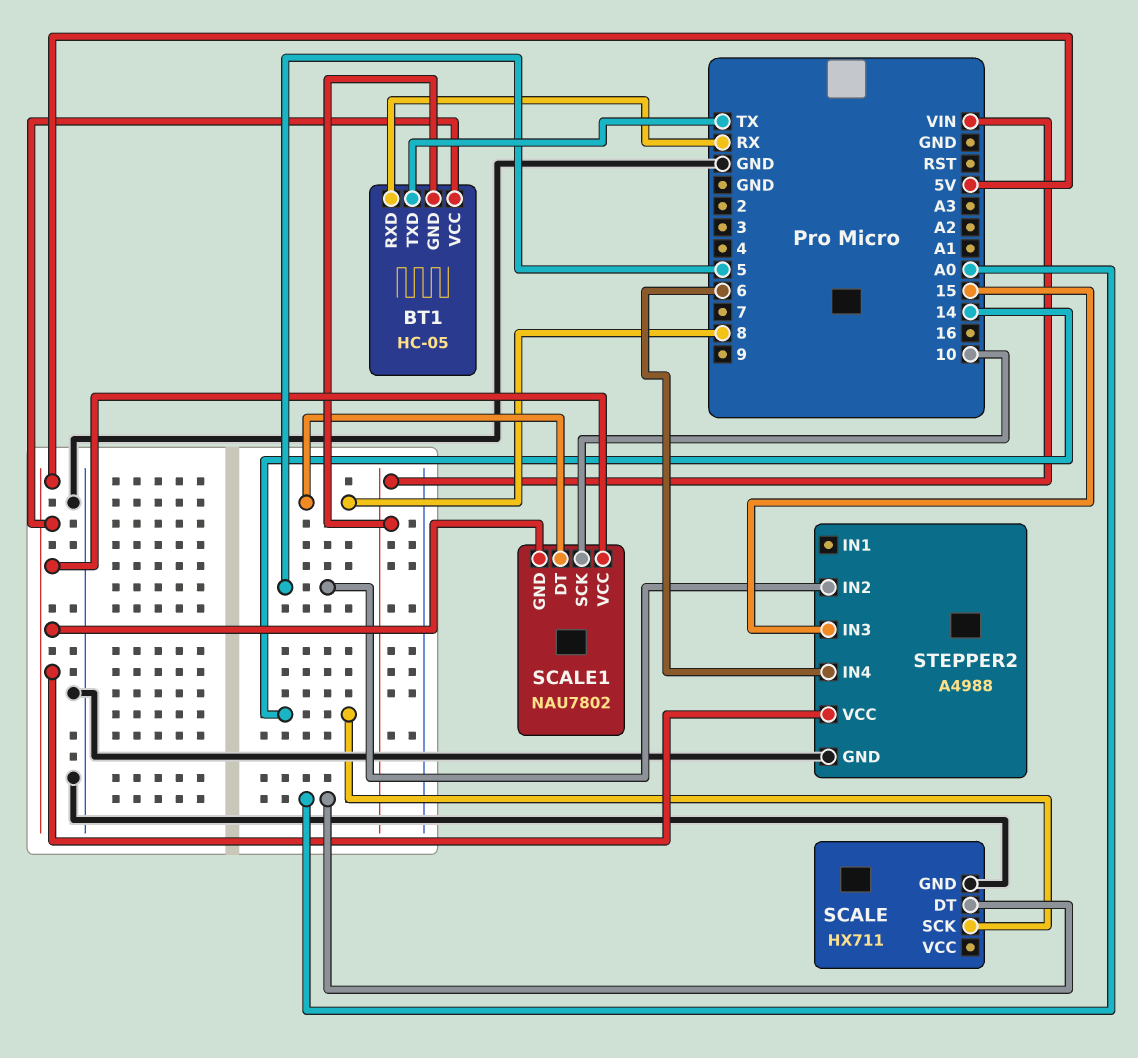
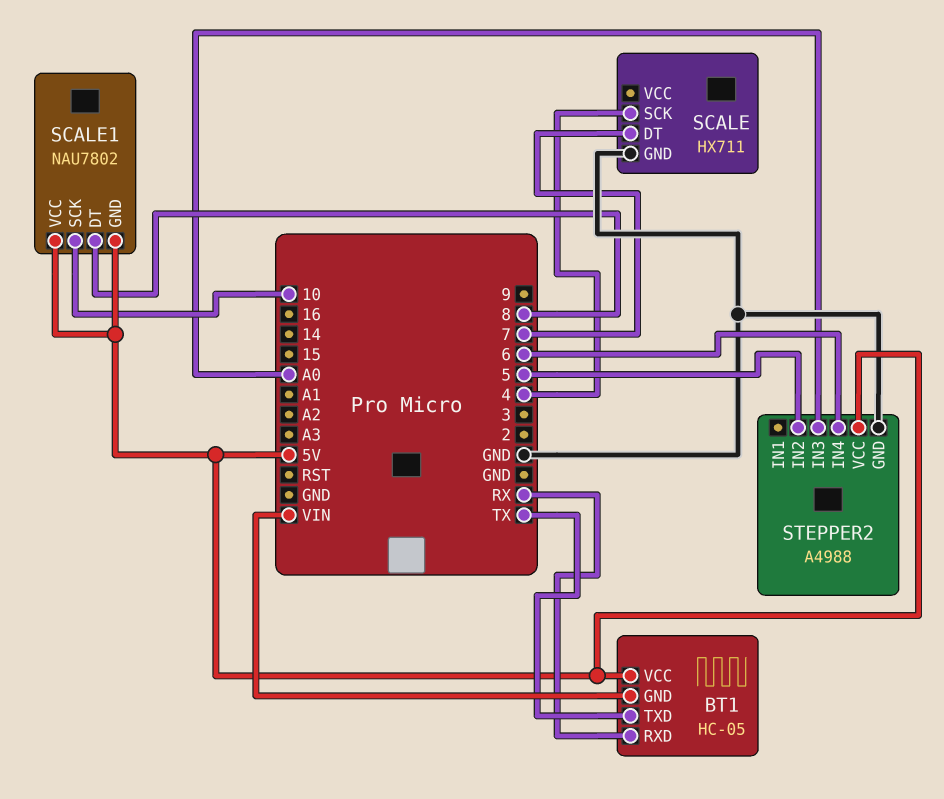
SCALE pin DT: A0 -> 7
SCALE pin SCK: 14 -> 4
STEPPER2 pin IN3: 15 -> A0

